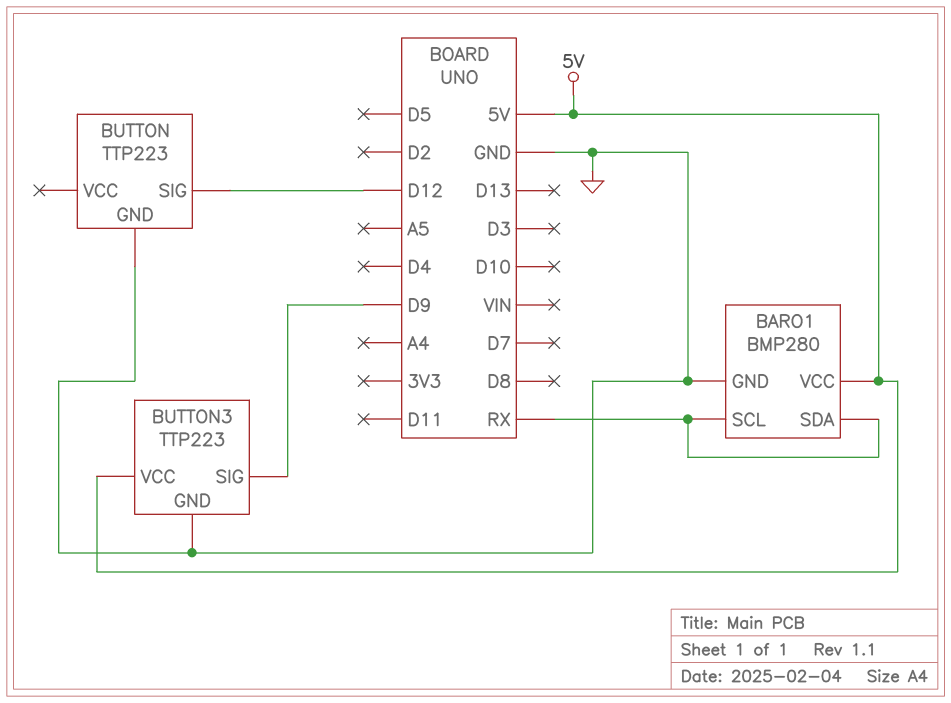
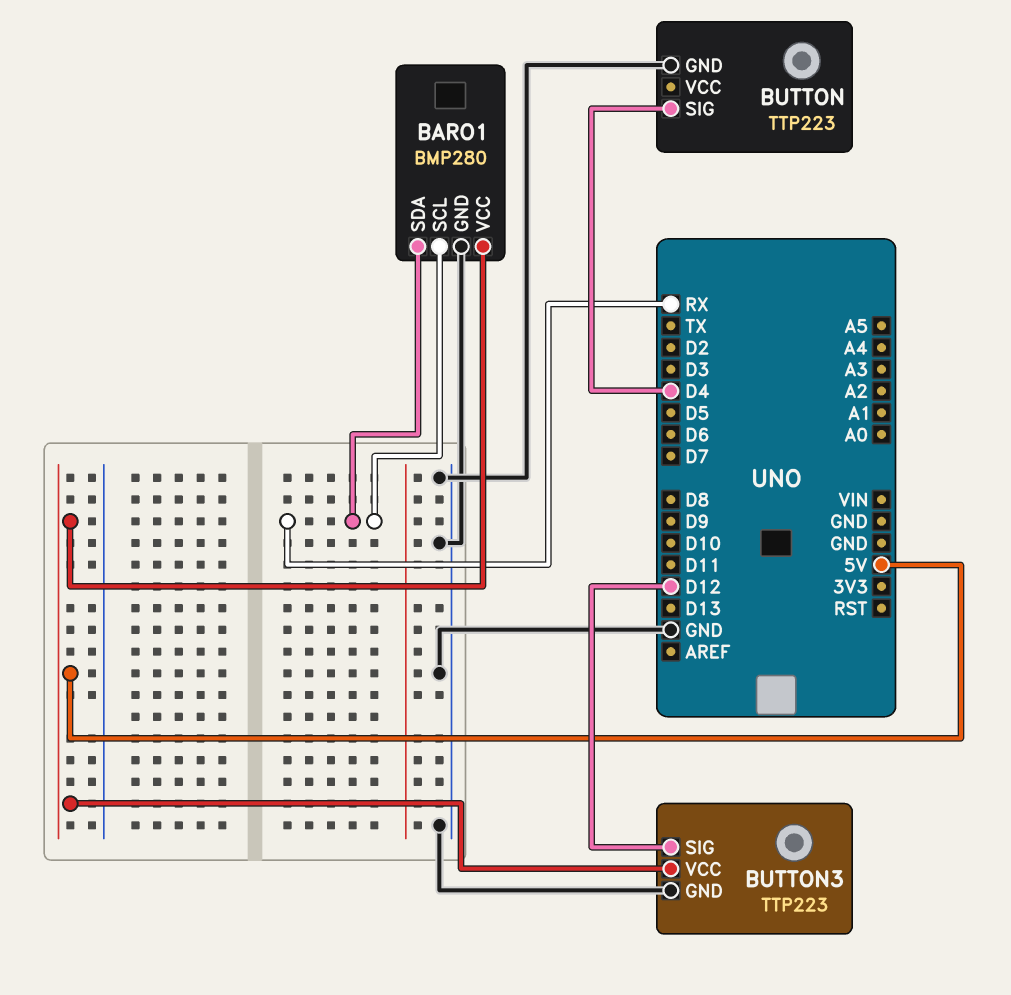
BUTTON pin SIG: D12 -> D4
BUTTON3 pin SIG: D9 -> D12

